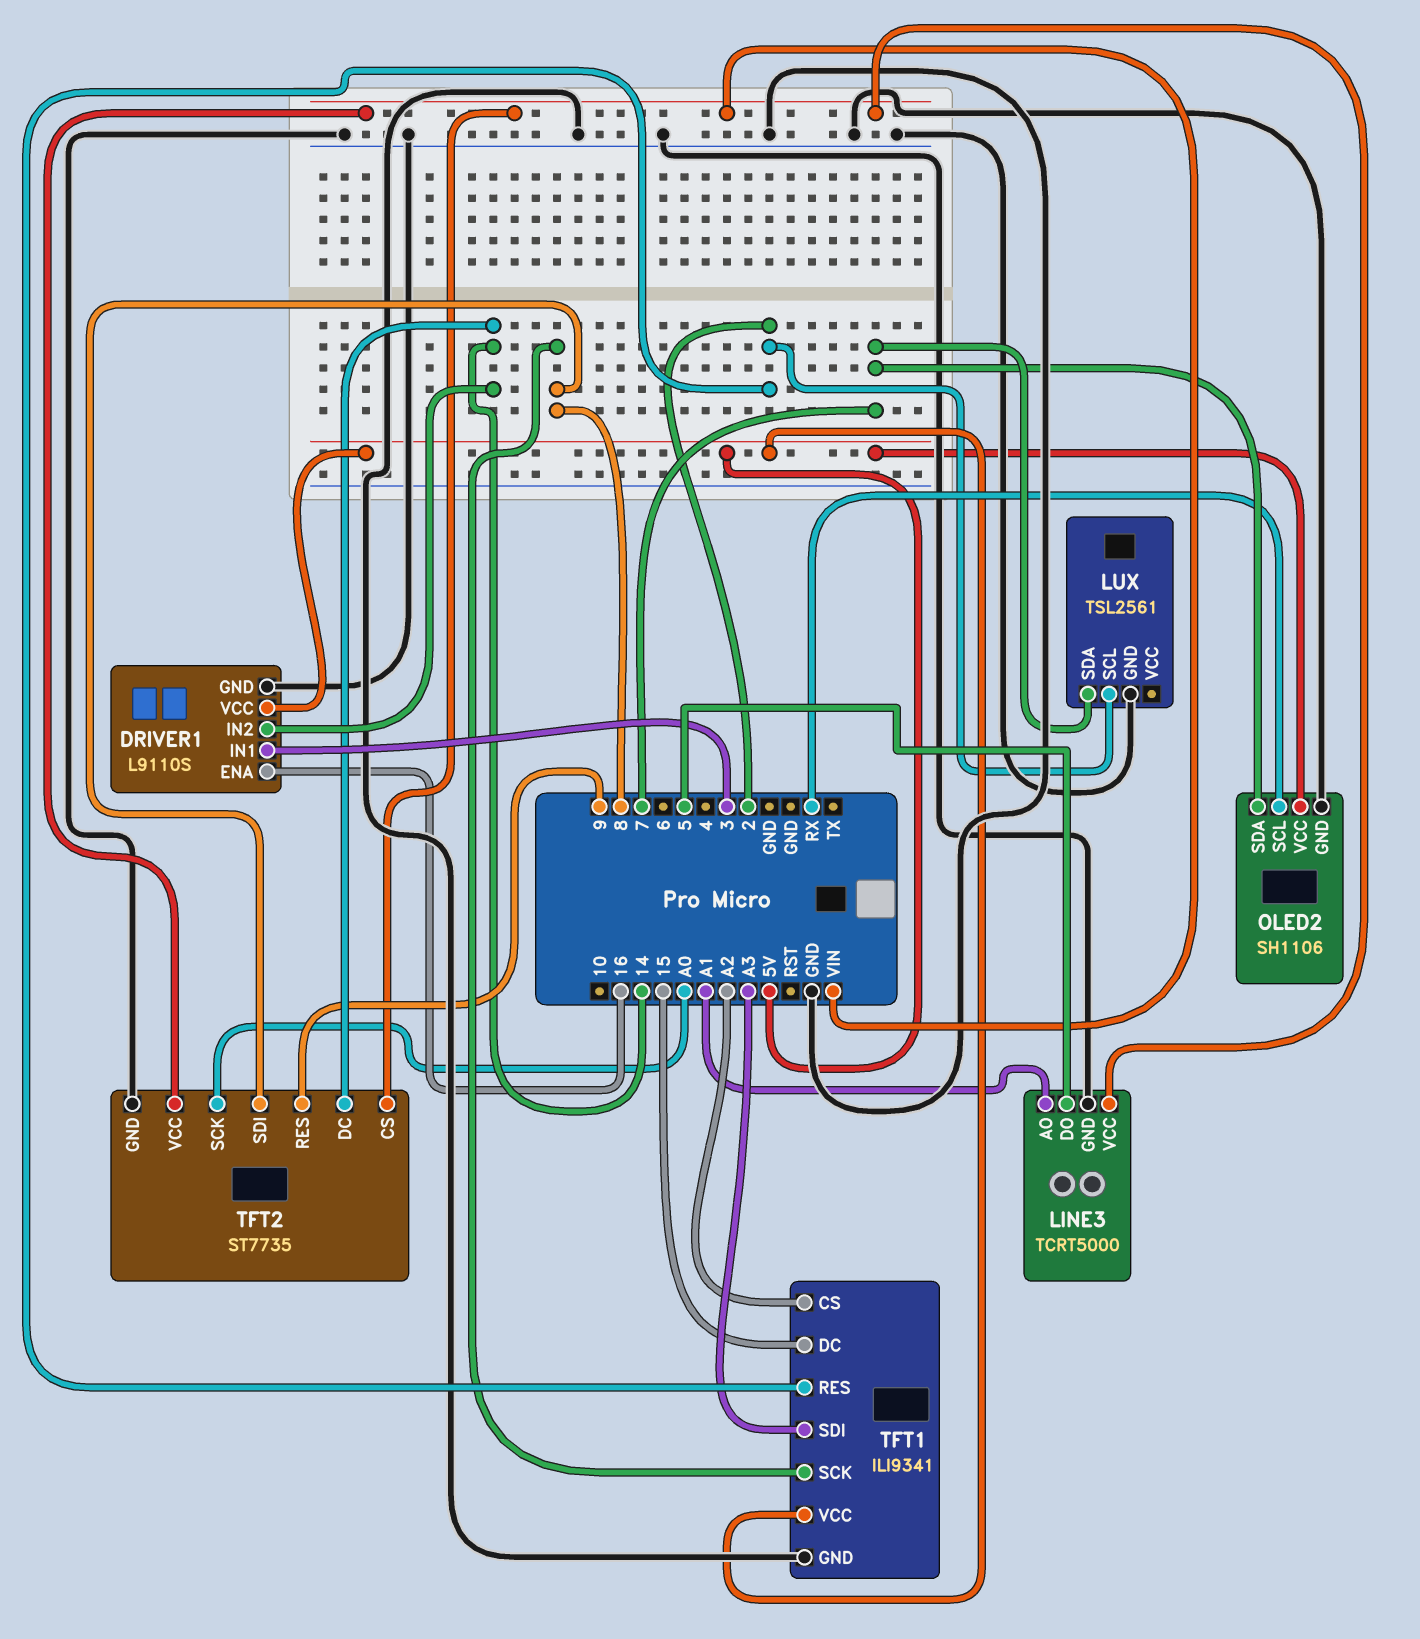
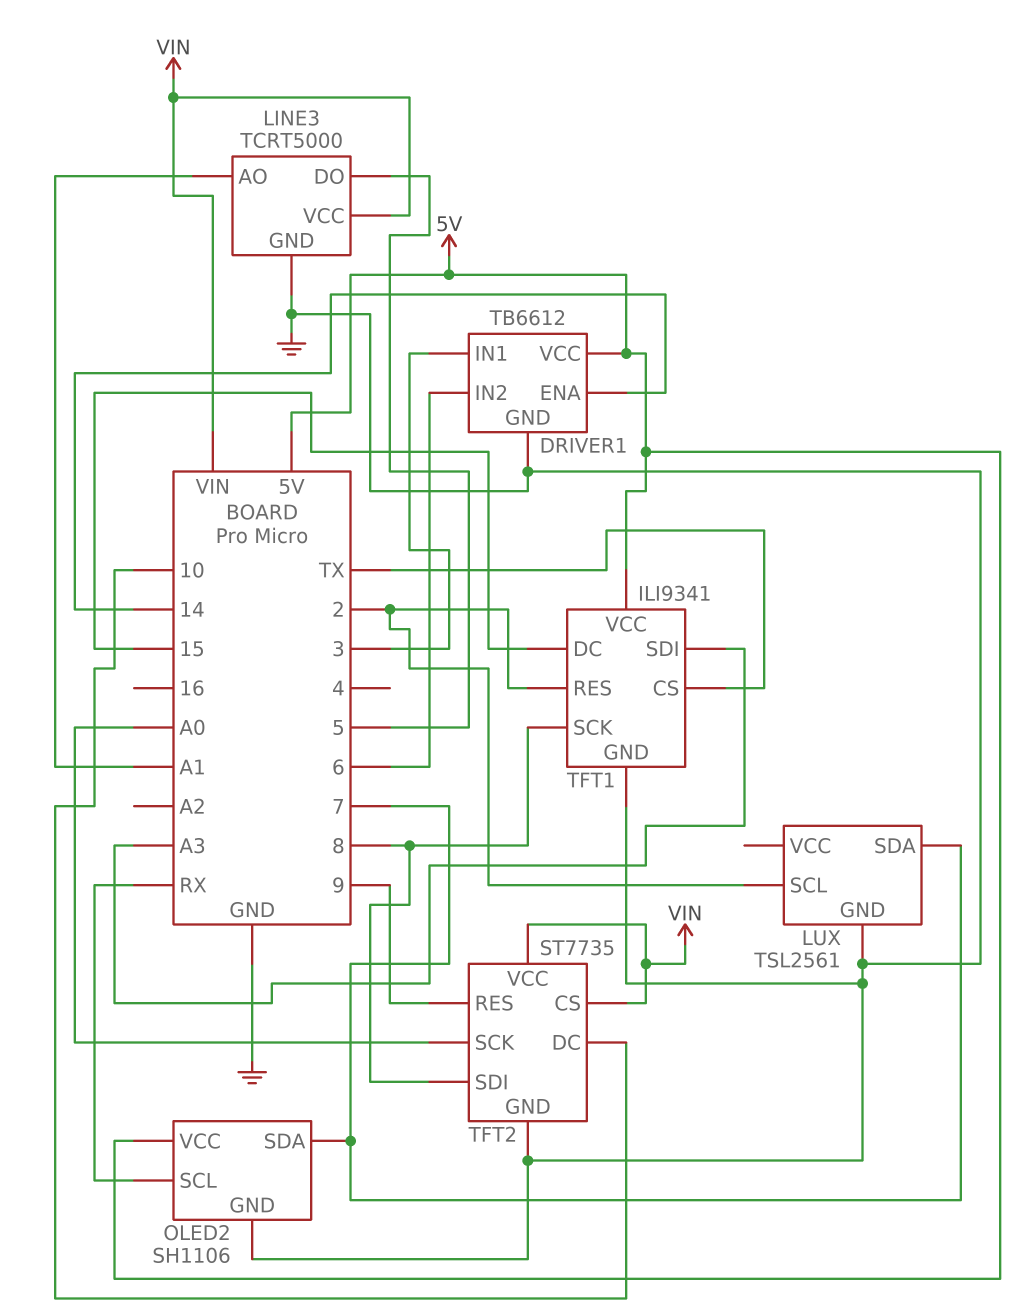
DRIVER1: L9110S -> TB6612
DRIVER1 pin ENA: 16 -> 14
DRIVER1 pin IN2: 14 -> 6
TFT1 pin CS: A2 -> TX
TFT2 pin DC: 14 -> 10

